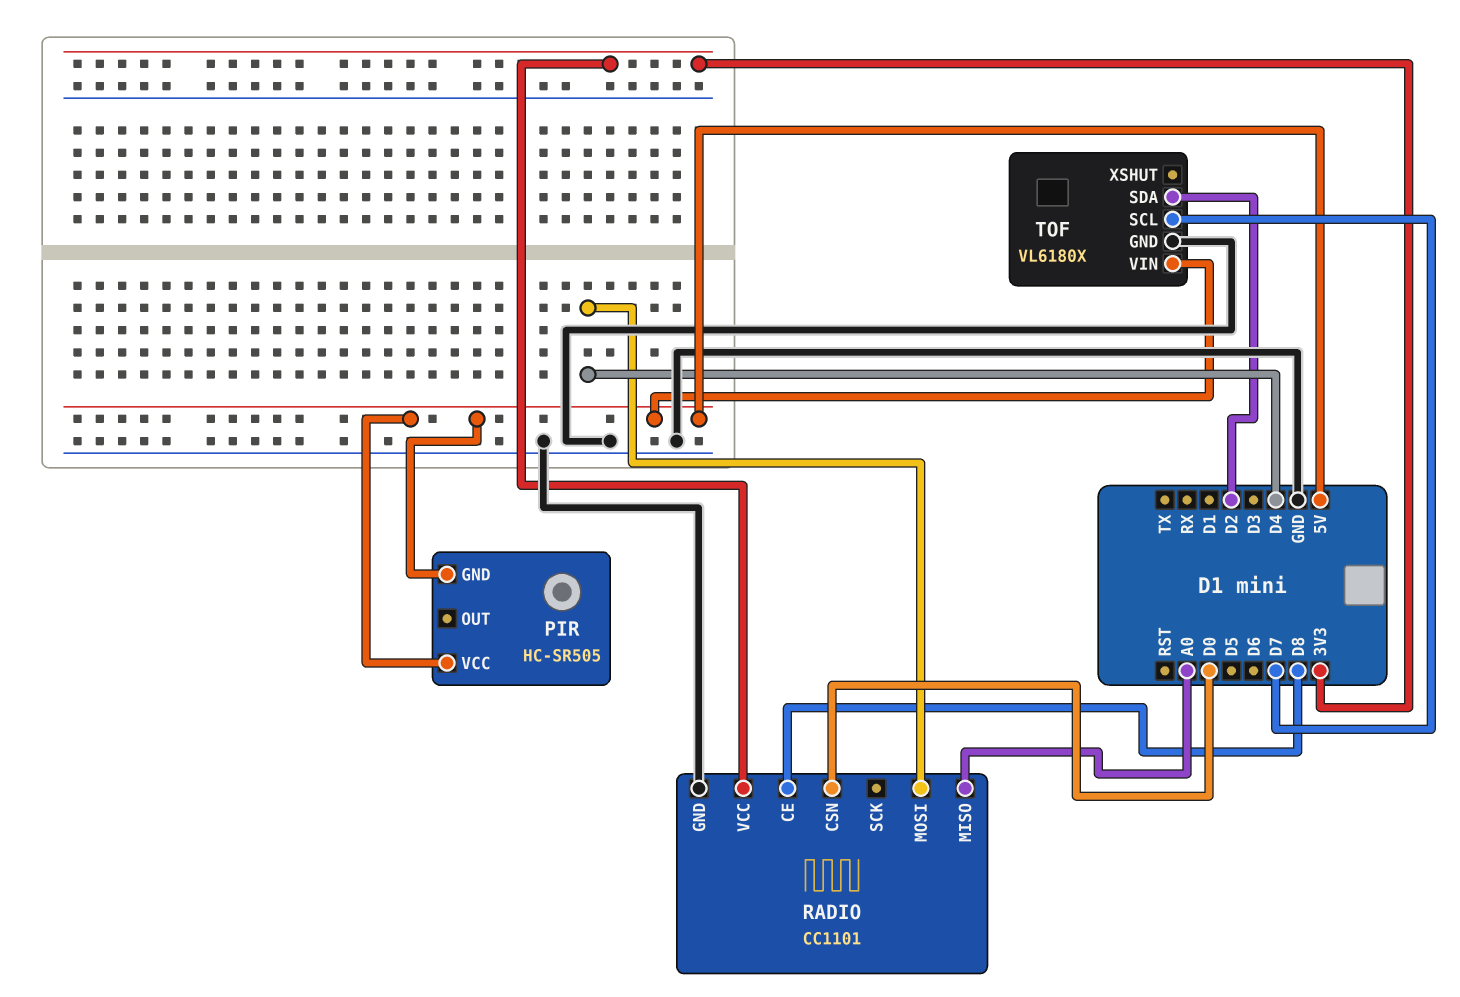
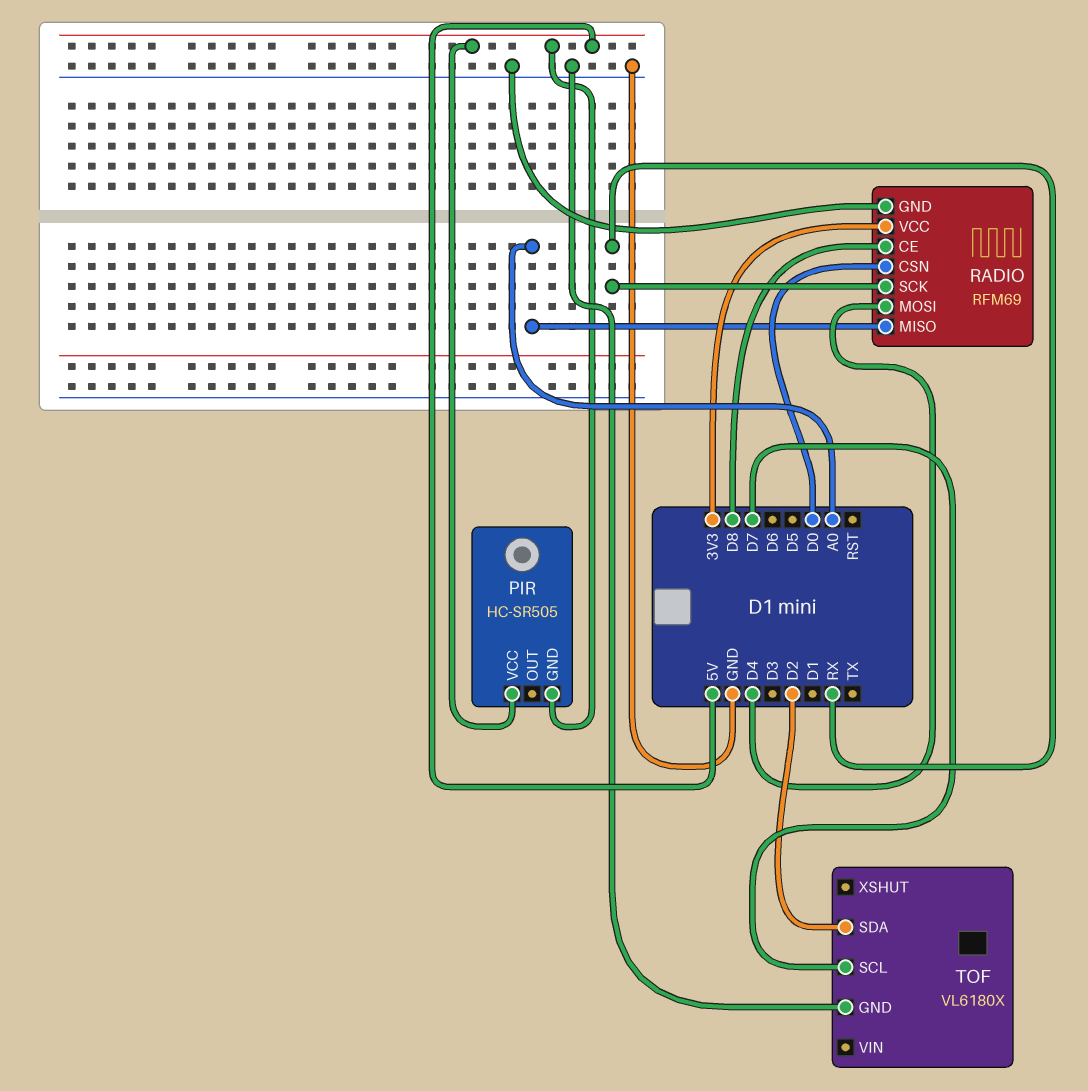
RADIO: CC1101 -> RFM69
RADIO pin SCK: none -> RX
TOF pin VIN: 5V -> none

